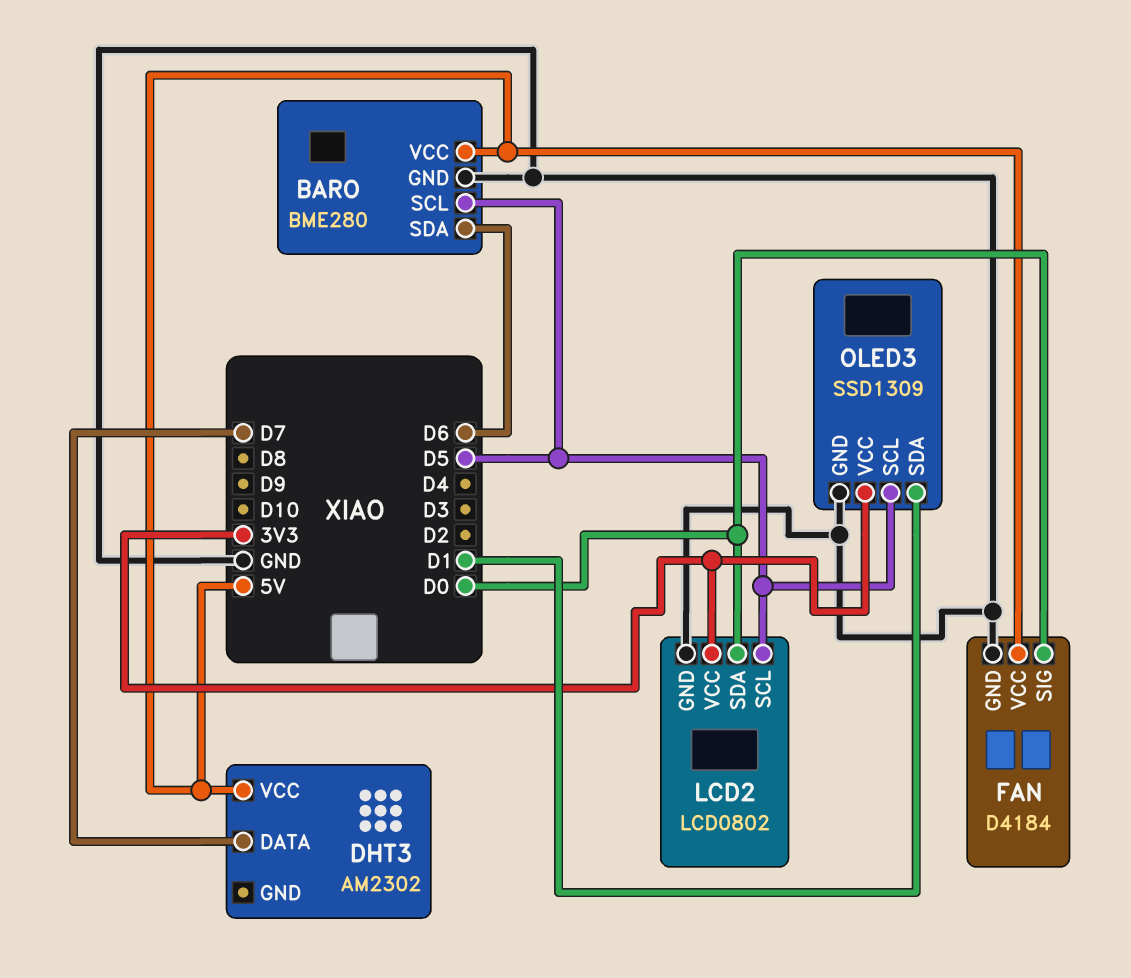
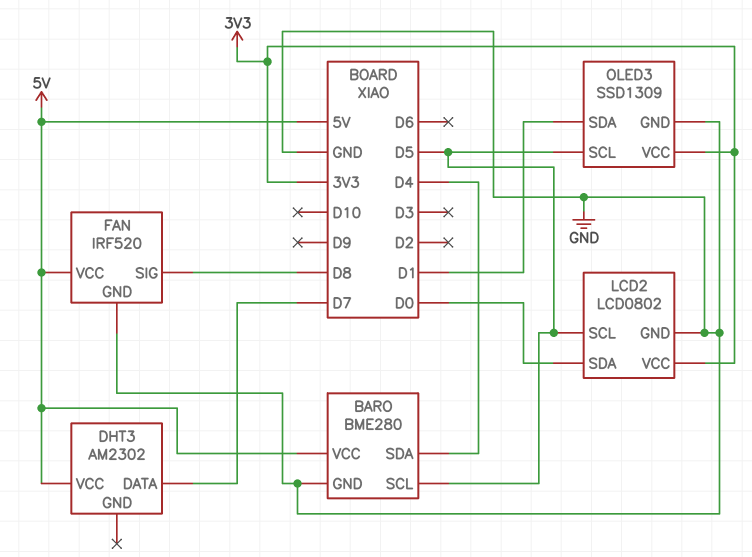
BARO pin SDA: D6 -> D4
FAN: D4184 -> IRF520
FAN pin SIG: D0 -> D8

